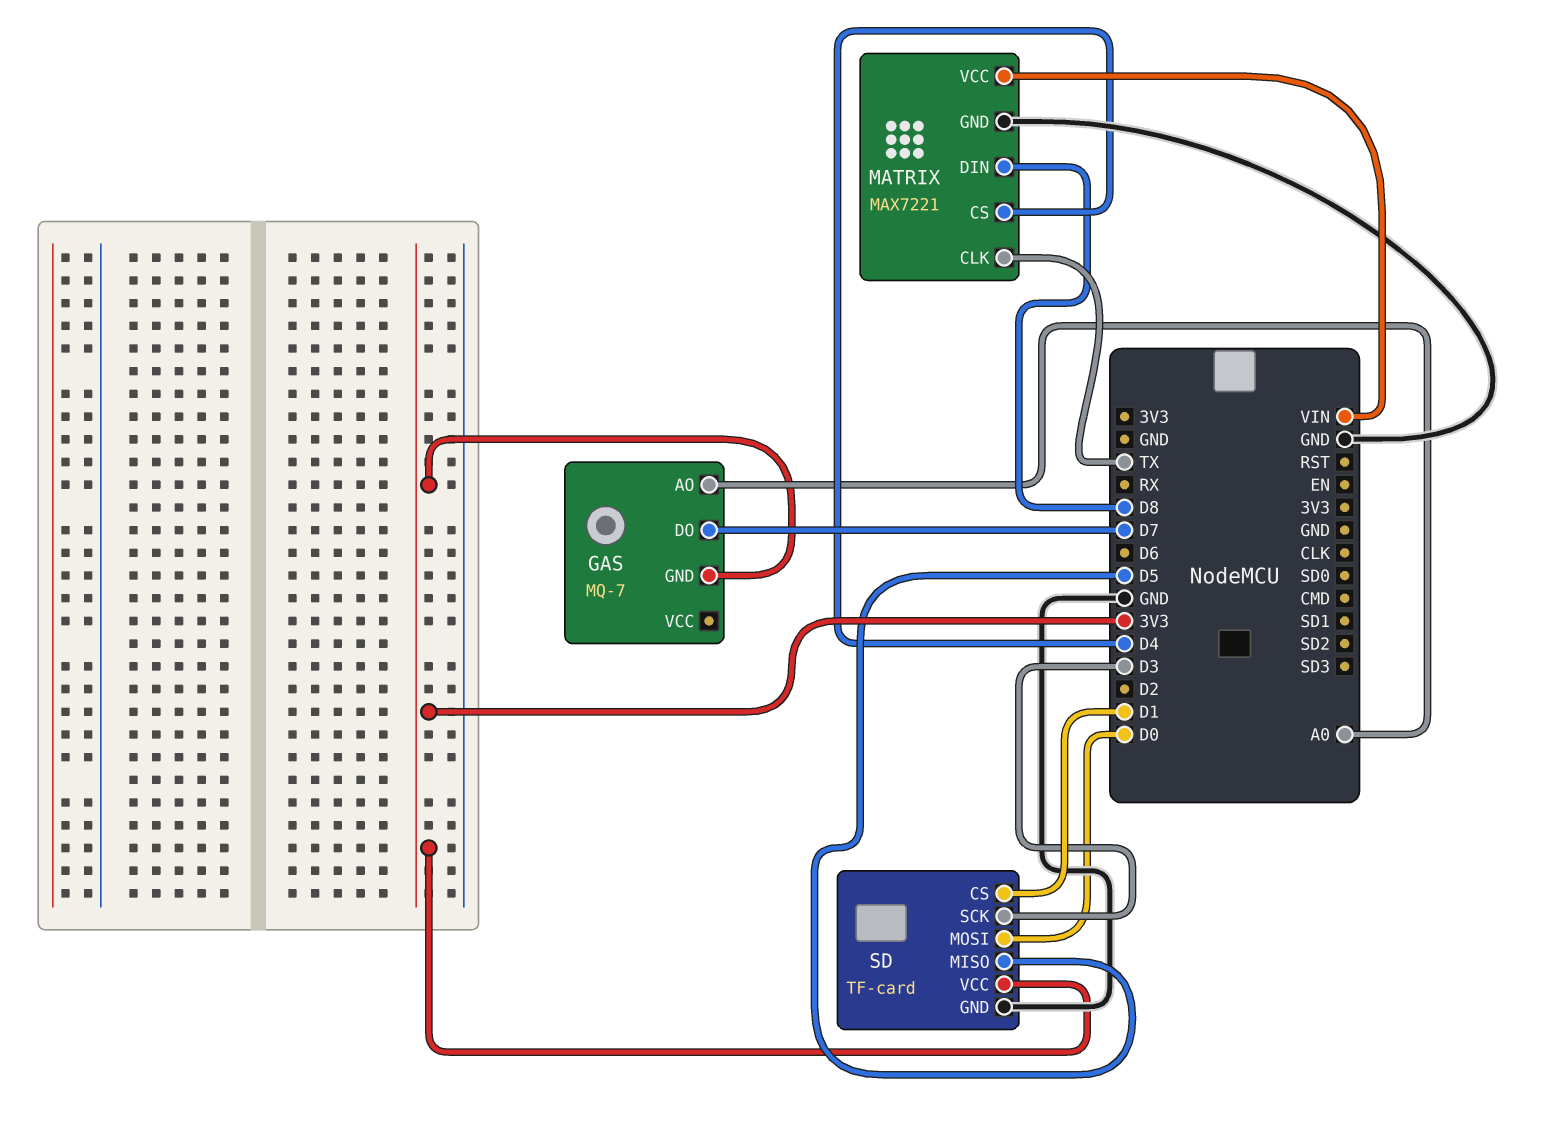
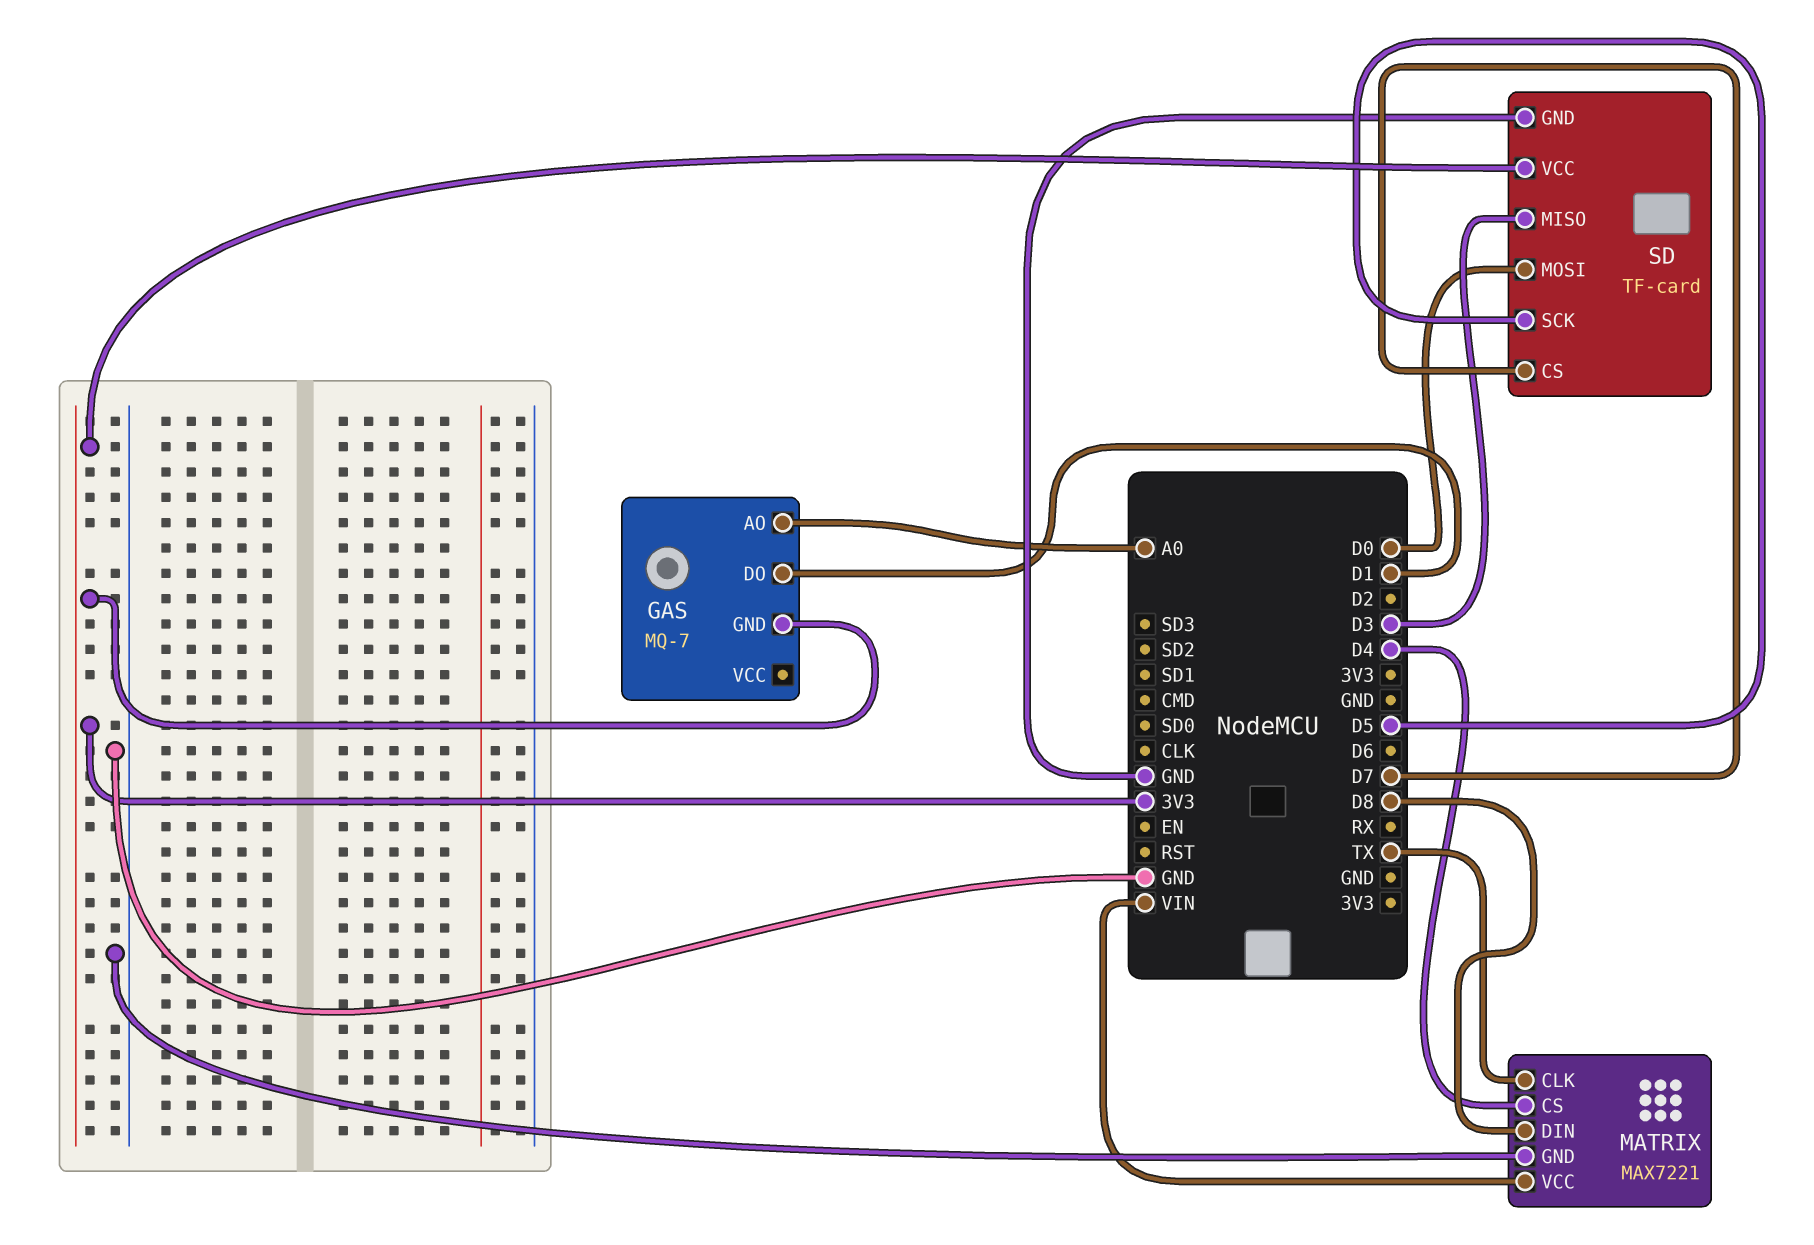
GAS pin DO: D7 -> D1
SD pin CS: D1 -> D7
SD pin MISO: D5 -> D3
SD pin SCK: D3 -> D5

